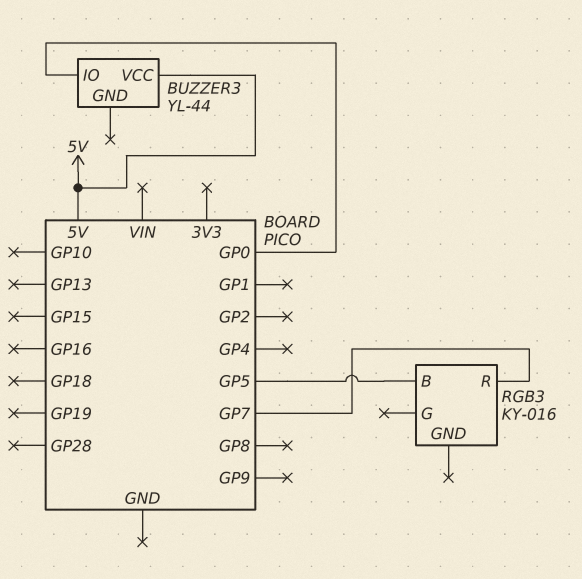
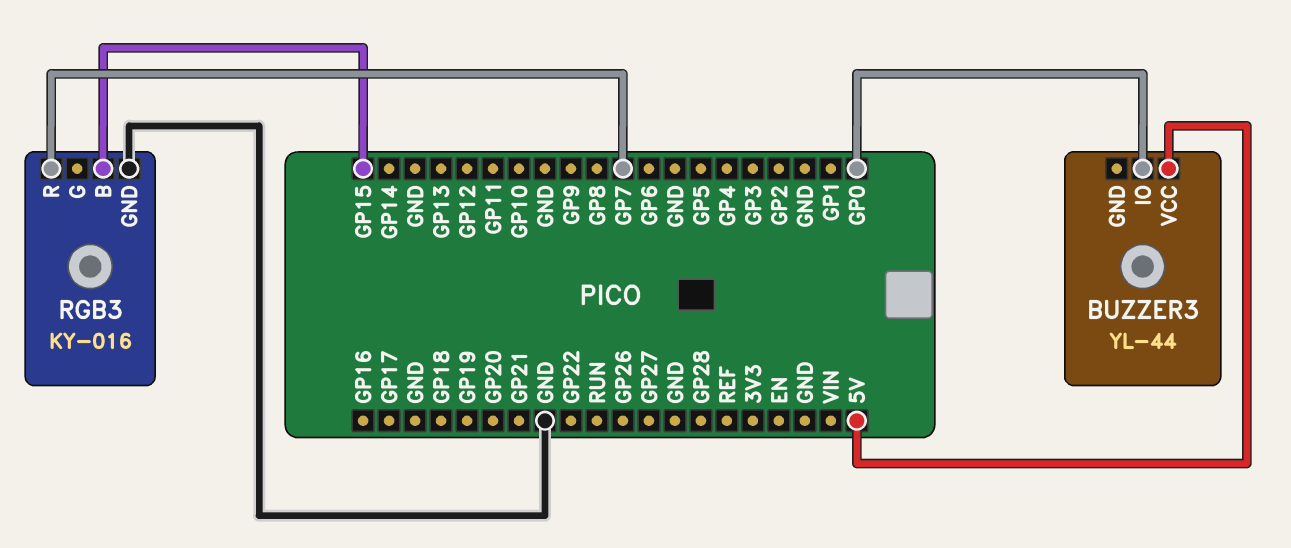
RGB3 pin B: GP5 -> GP15
RGB3 pin GND: none -> GND

